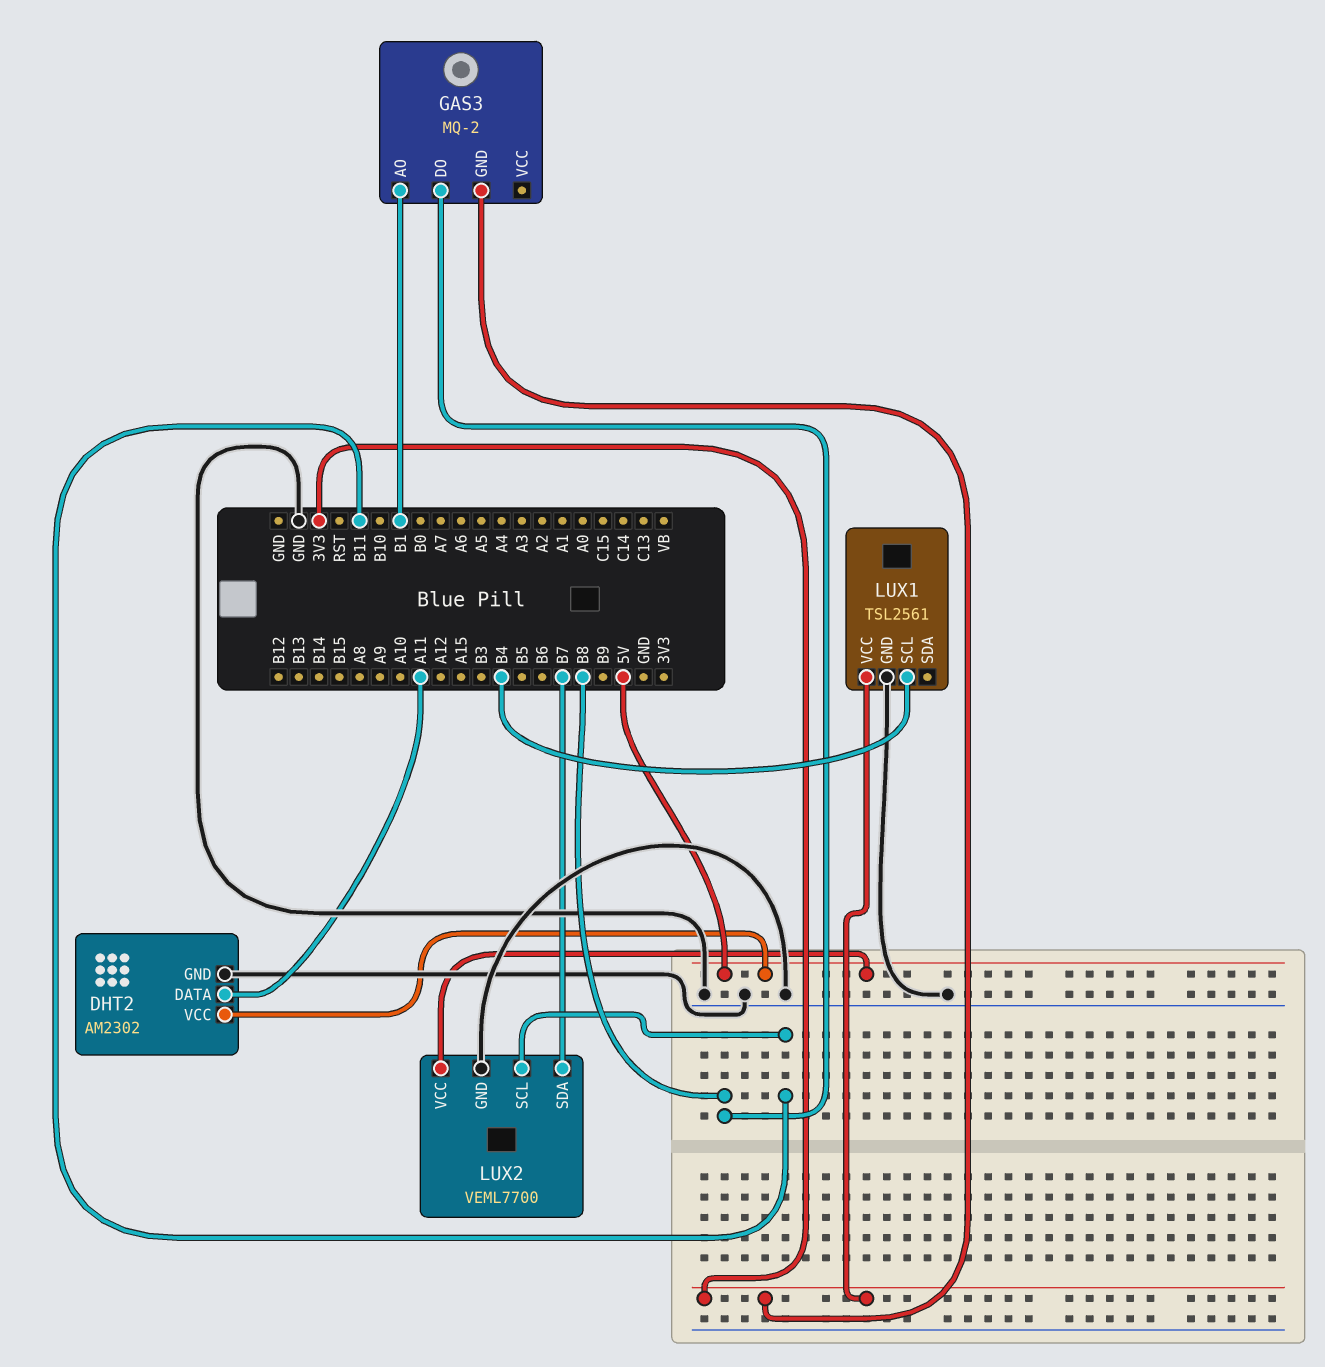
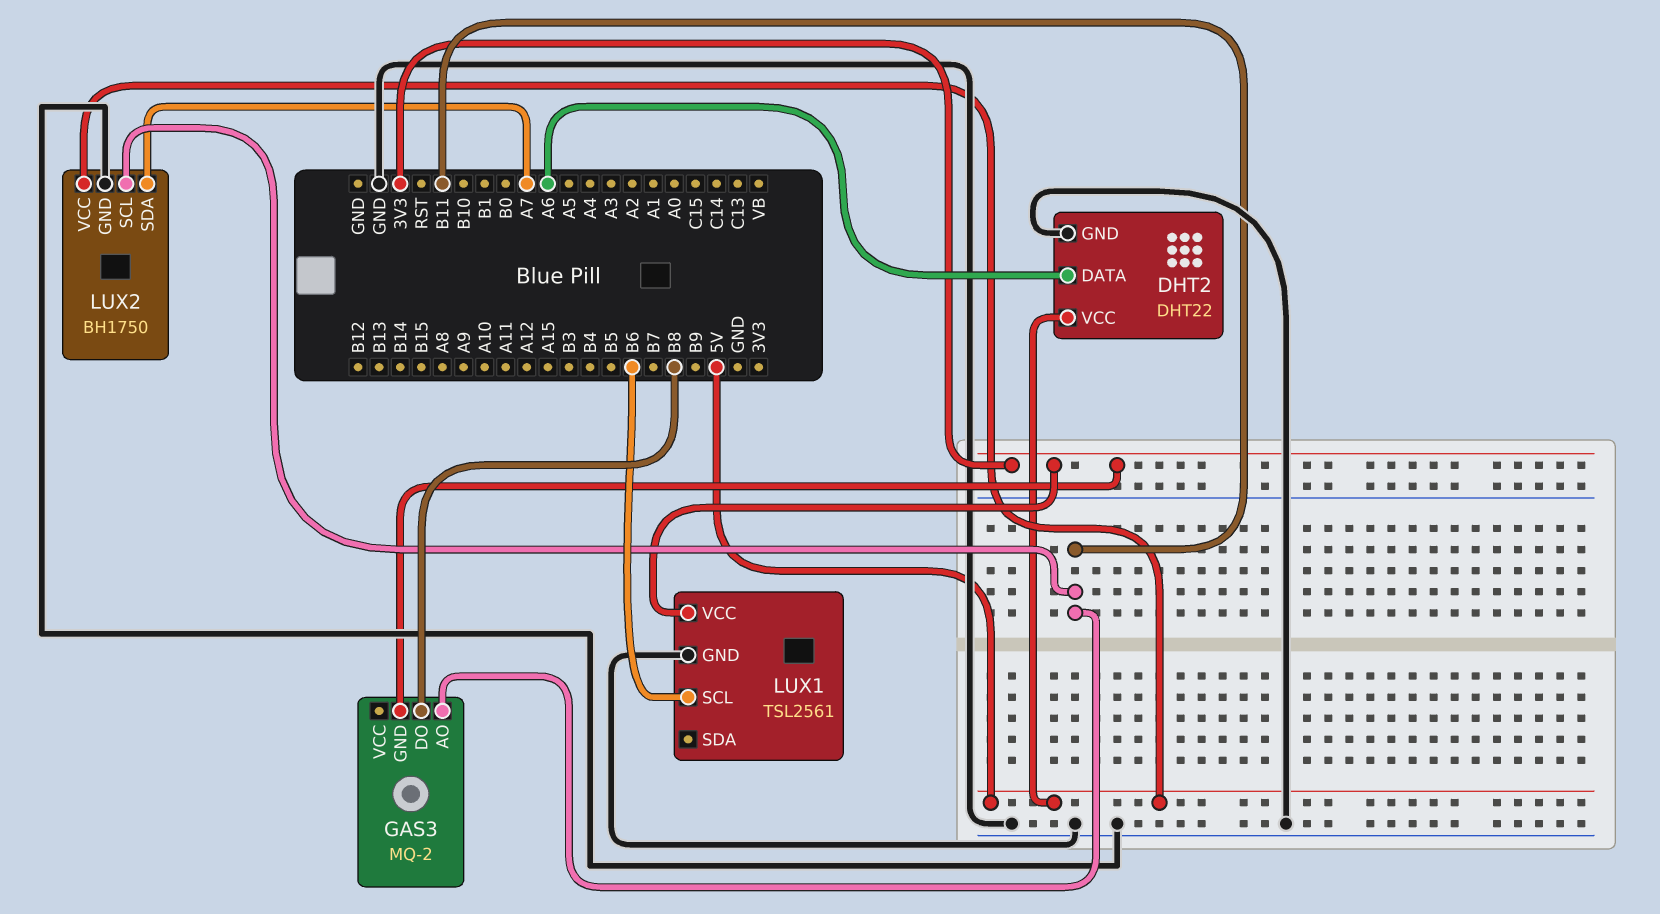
DHT2: AM2302 -> DHT22
DHT2 pin DATA: A11 -> A6
GAS3 pin AO: B1 -> B11
LUX1 pin SCL: B4 -> B6
LUX2: VEML7700 -> BH1750
LUX2 pin SDA: B7 -> A7

